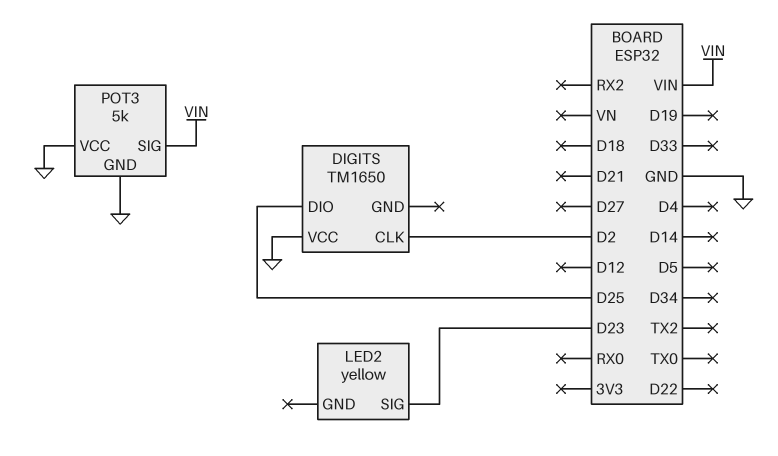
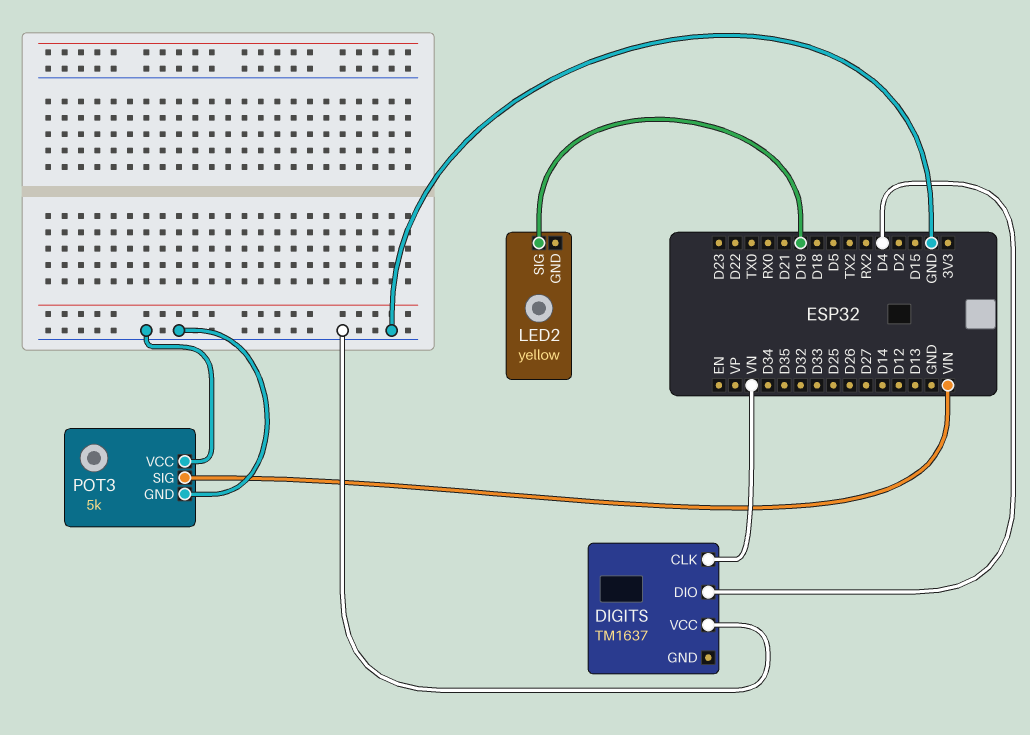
DIGITS: TM1650 -> TM1637
DIGITS pin CLK: D2 -> VN
DIGITS pin DIO: D25 -> D4
LED2 pin SIG: D23 -> D19

